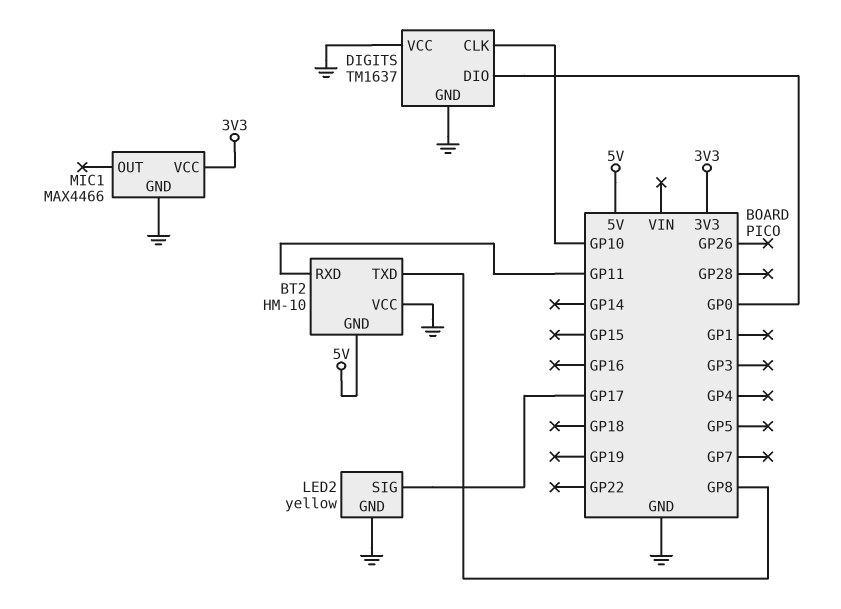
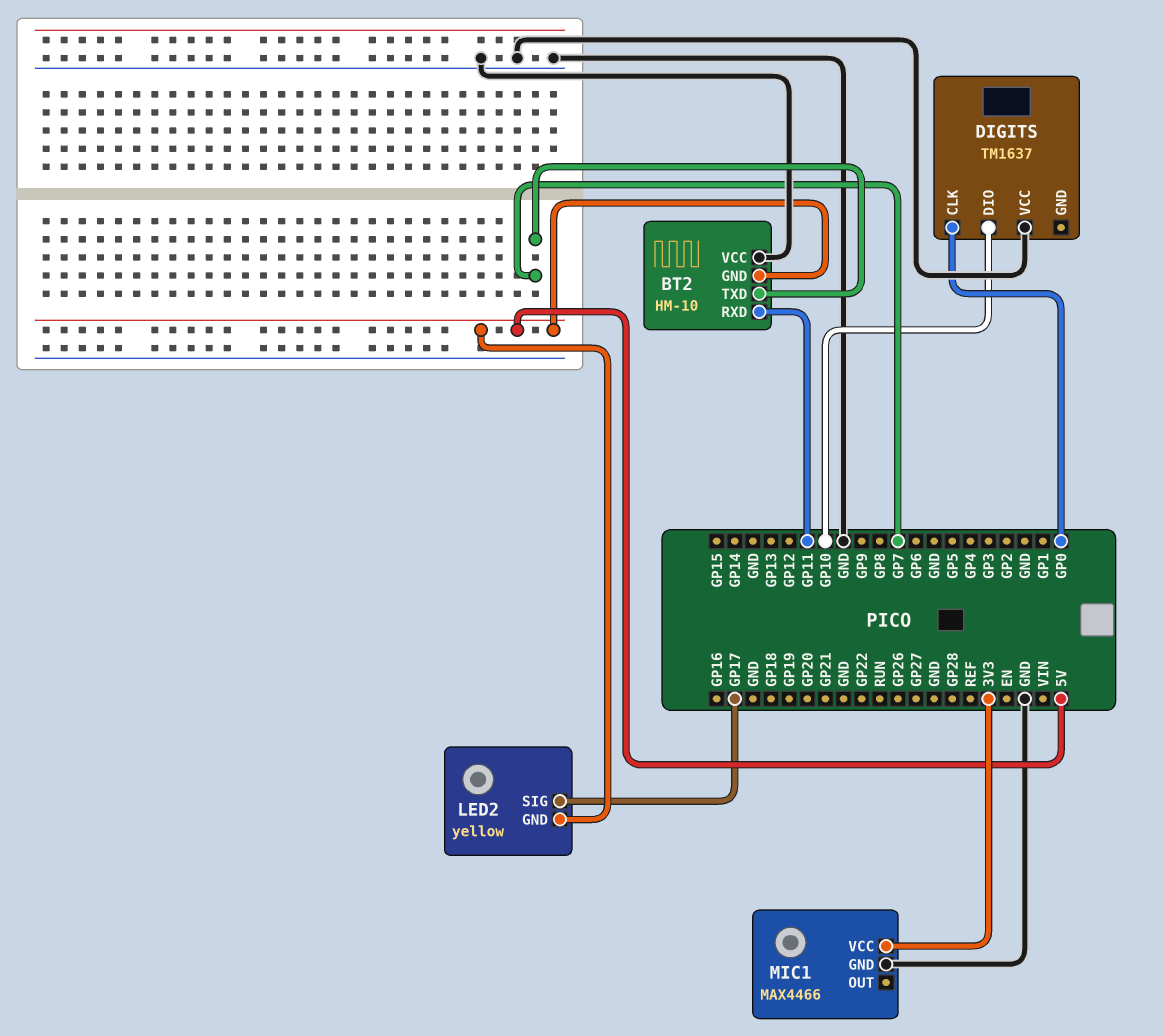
BT2 pin TXD: GP8 -> GP7
DIGITS pin CLK: GP10 -> GP0
DIGITS pin DIO: GP0 -> GP10
DIGITS pin GND: GND -> none
LED2 pin GND: GND -> 5V

